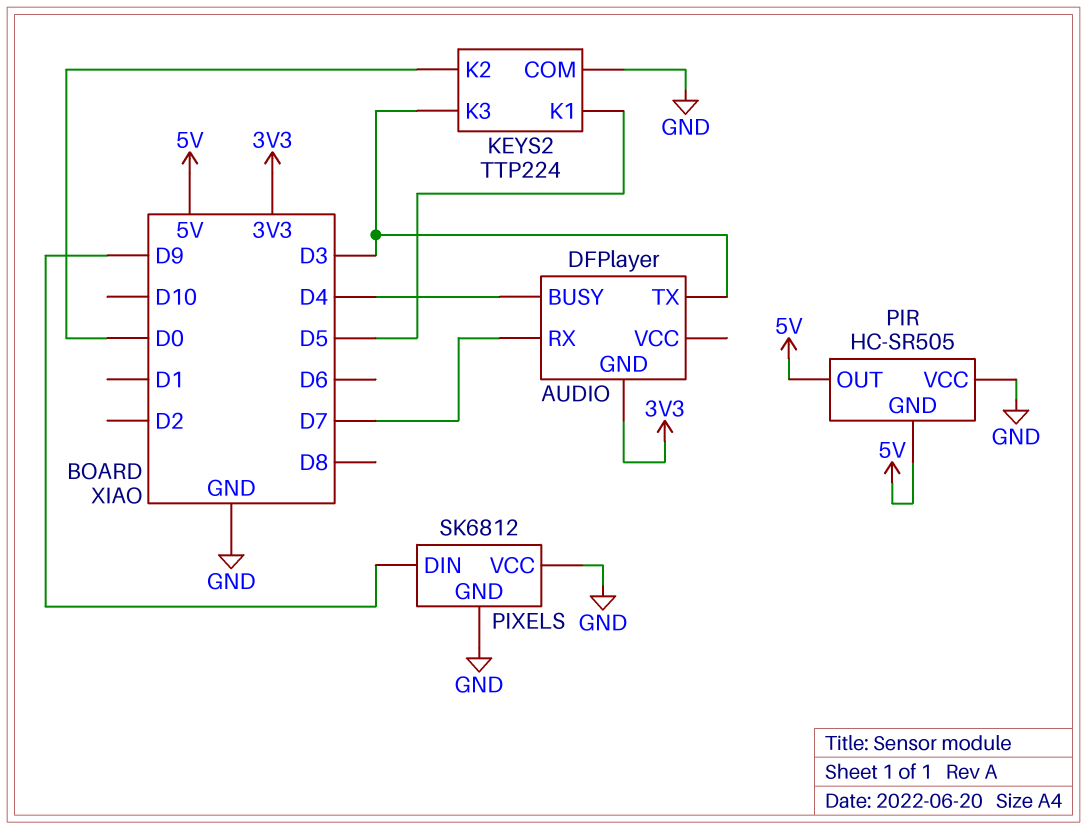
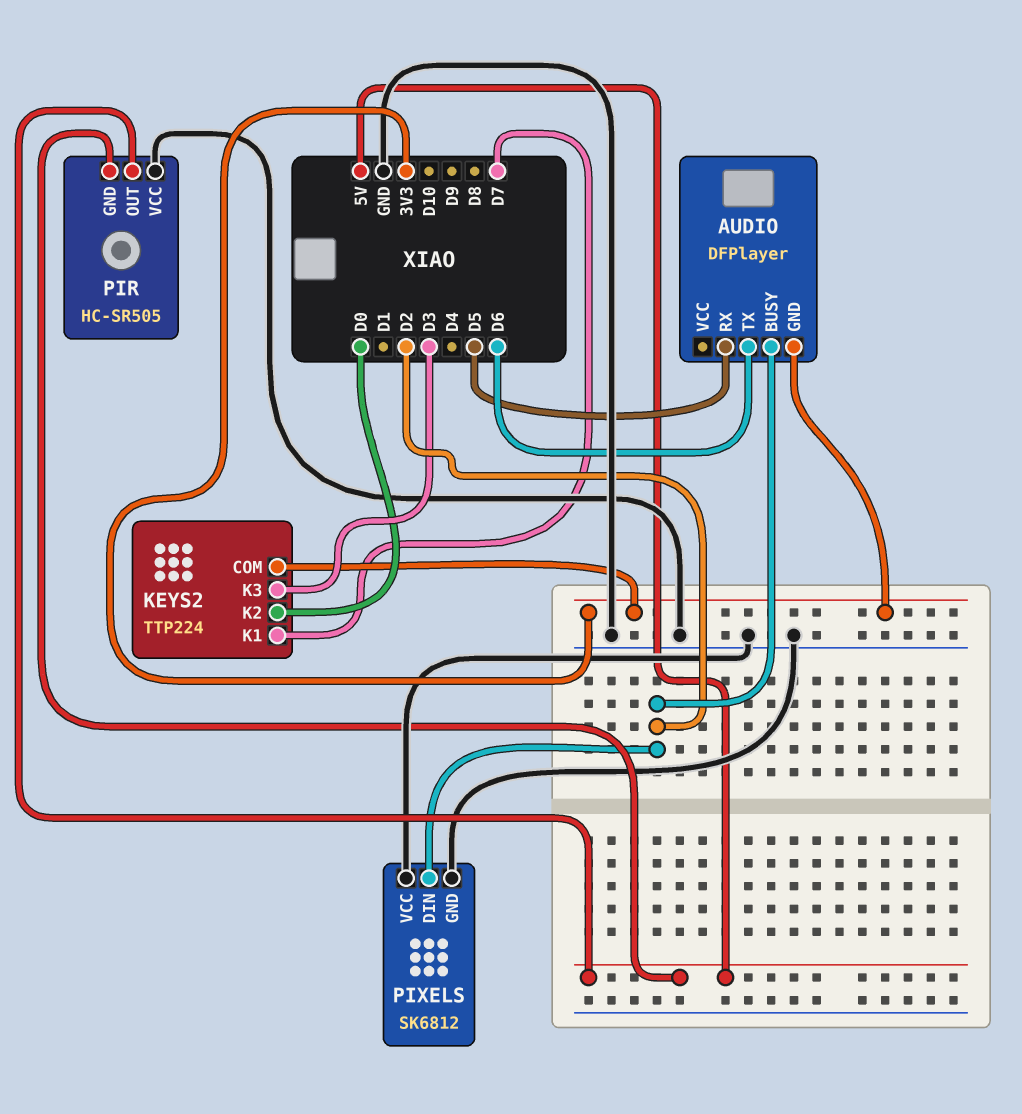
AUDIO pin BUSY: D4 -> D2
AUDIO pin RX: D7 -> D5
AUDIO pin TX: D3 -> D6
KEYS2 pin COM: GND -> 3V3
KEYS2 pin K1: D5 -> D7
PIXELS pin DIN: D9 -> D2

